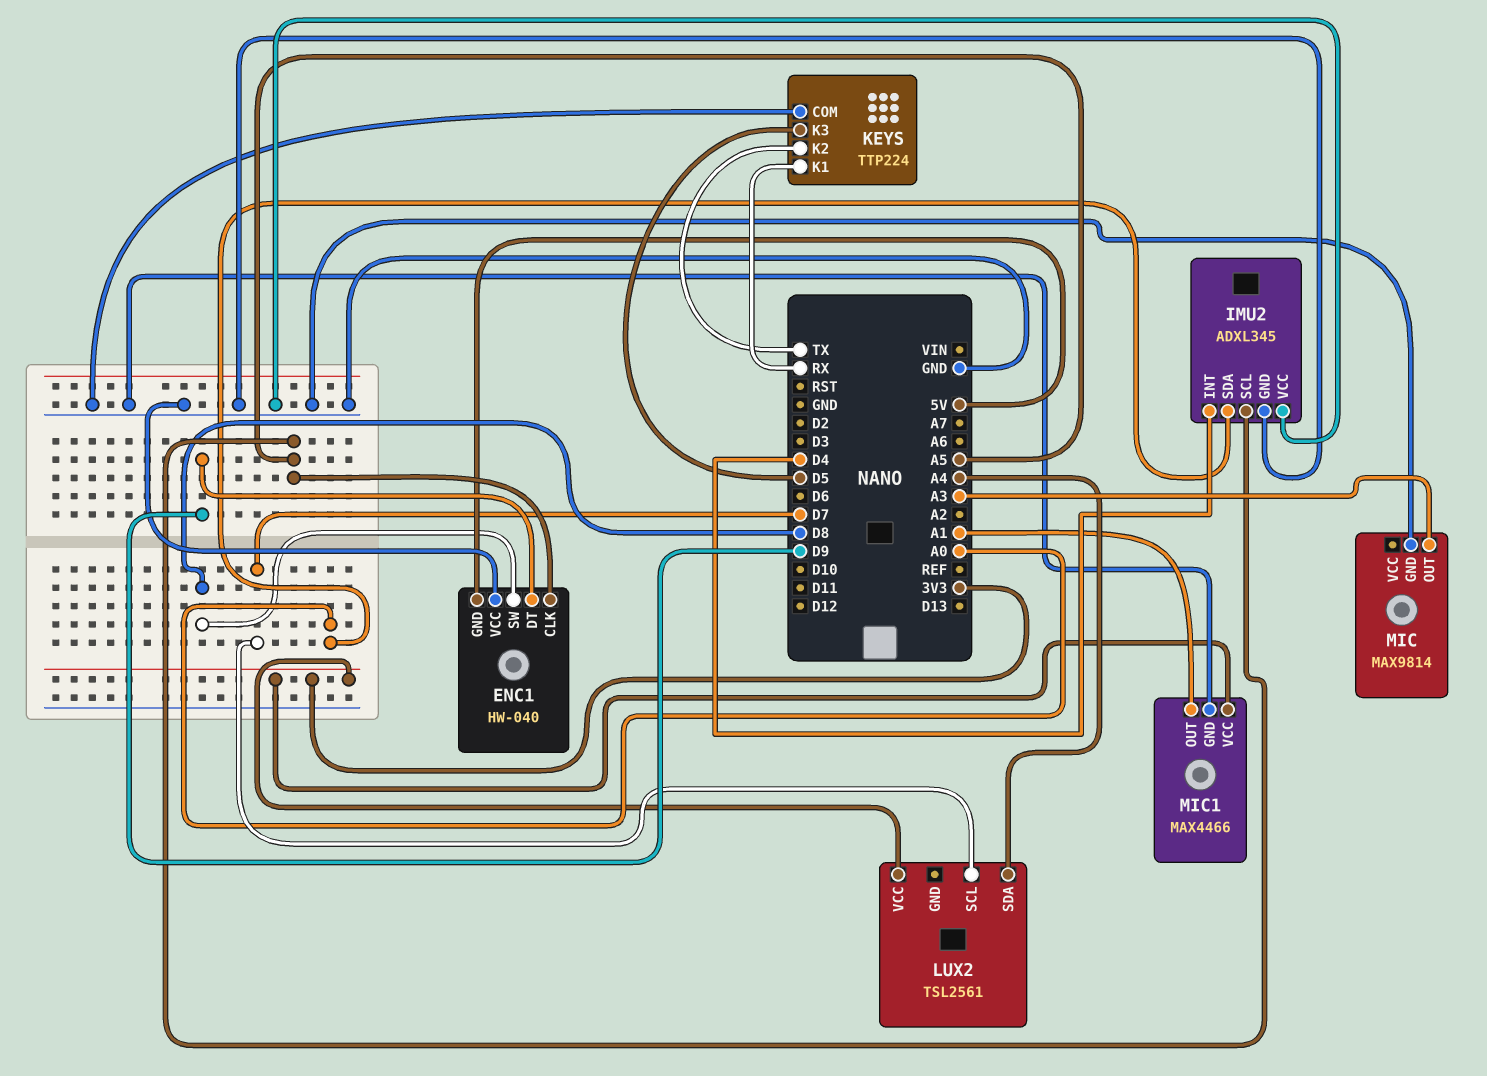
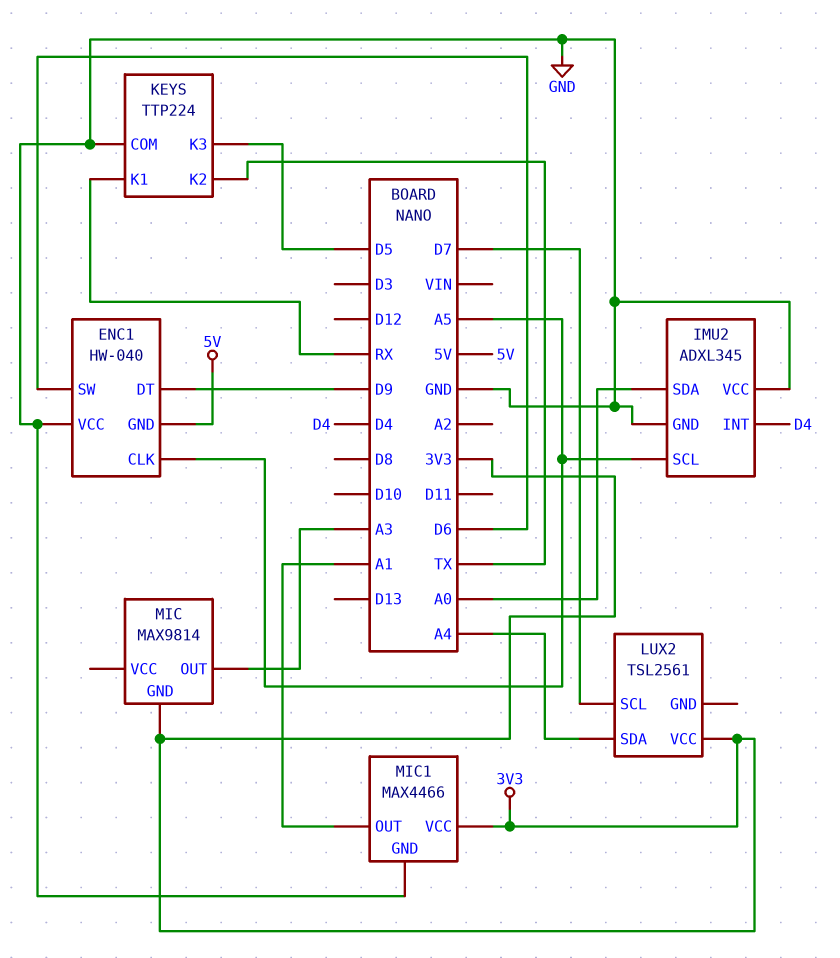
ENC1 pin SW: D8 -> D6
MIC pin GND: GND -> 3V3

